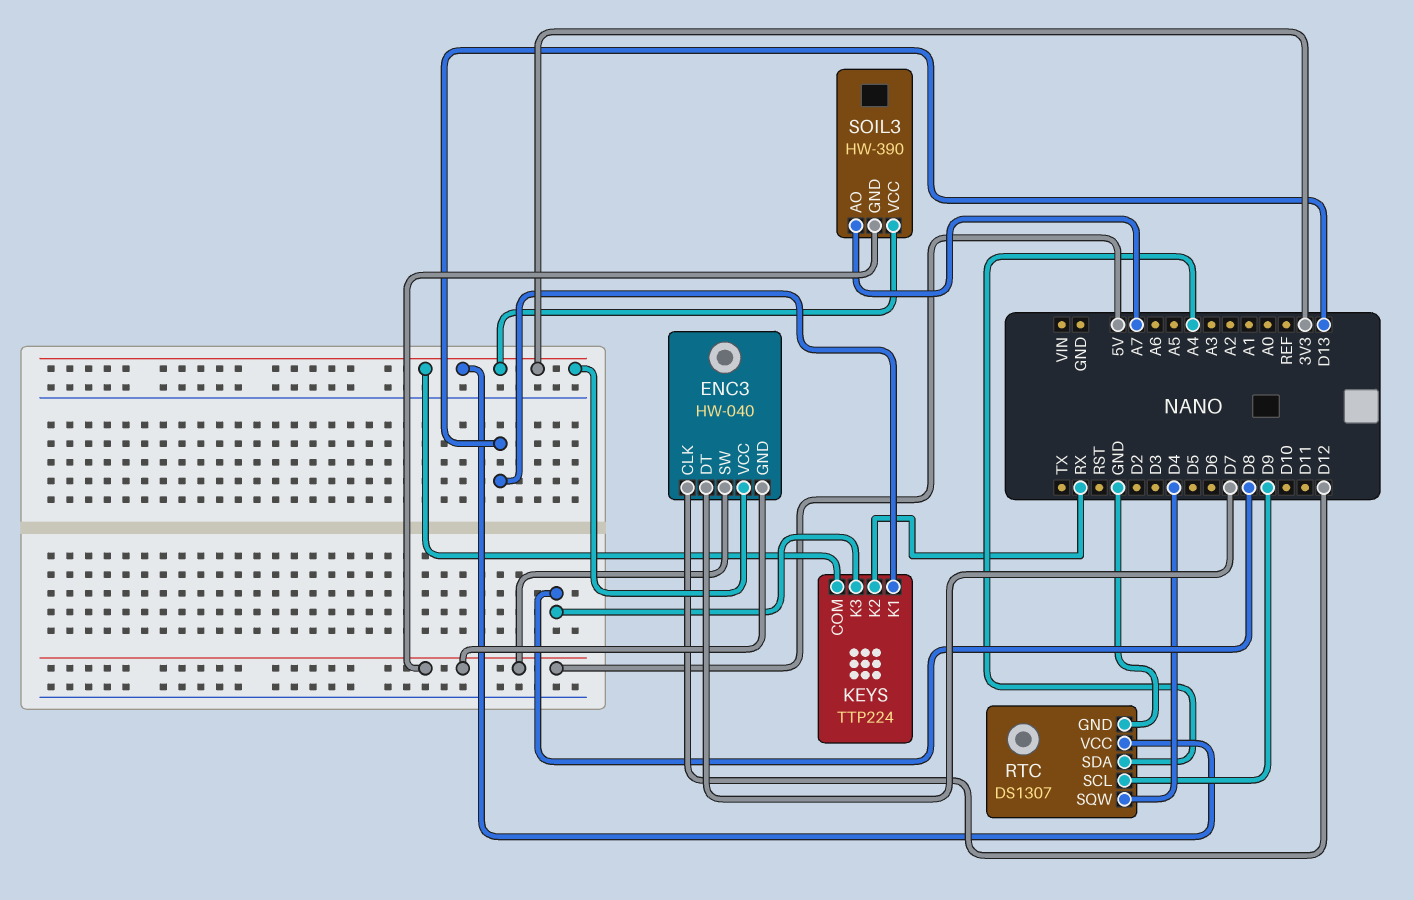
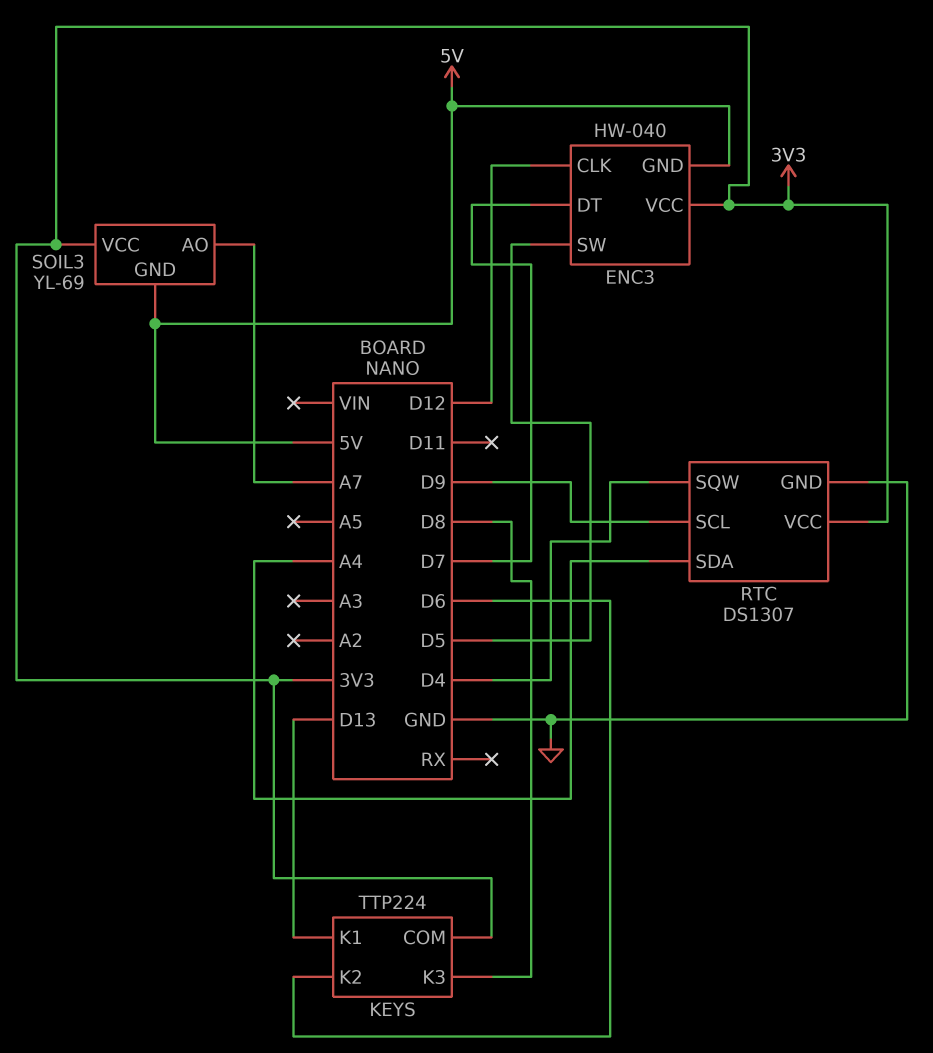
ENC3 pin SW: 5V -> D5
KEYS pin K2: RX -> D6
SOIL3: HW-390 -> YL-69

